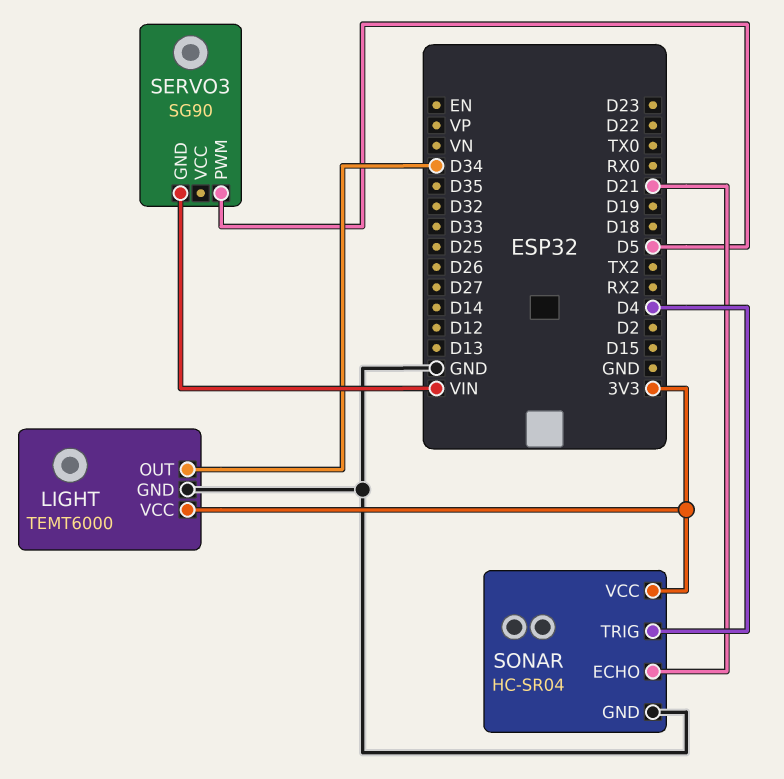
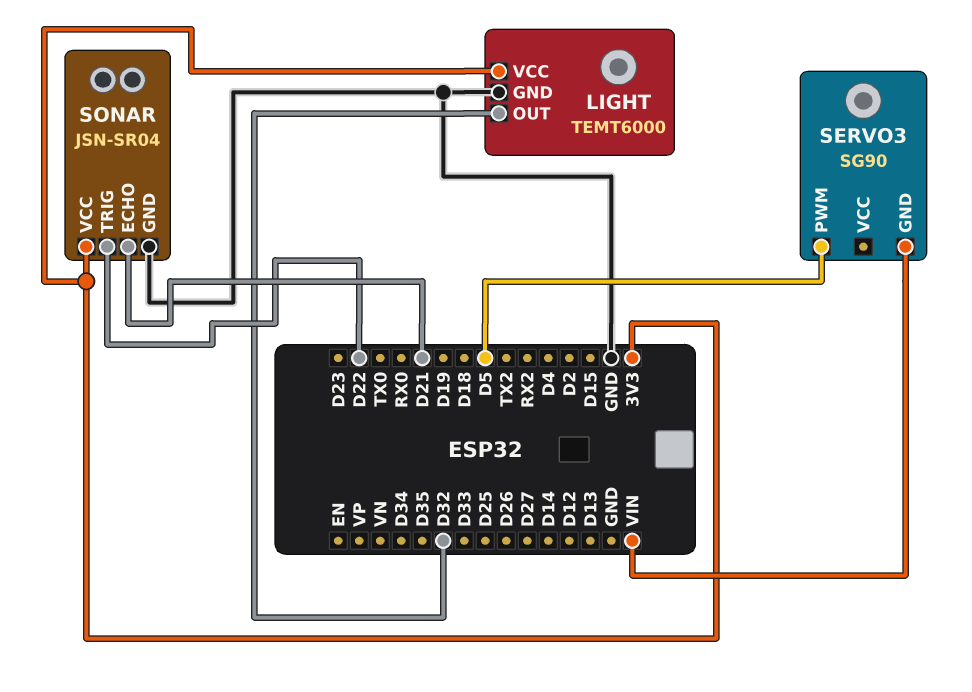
LIGHT pin OUT: D34 -> D32
SONAR: HC-SR04 -> JSN-SR04
SONAR pin TRIG: D4 -> D22

